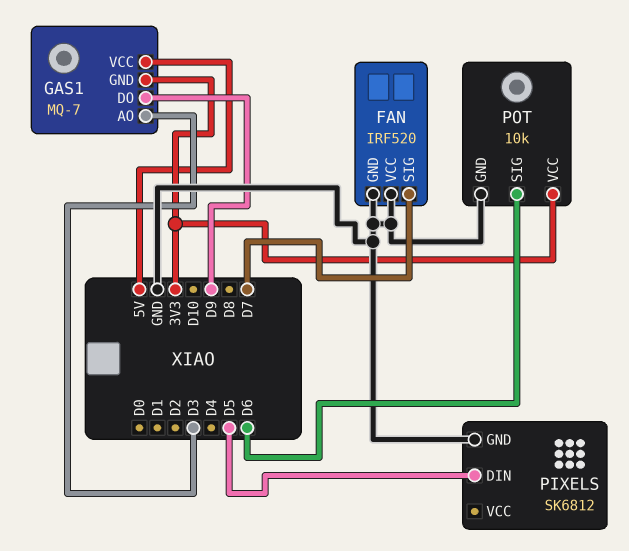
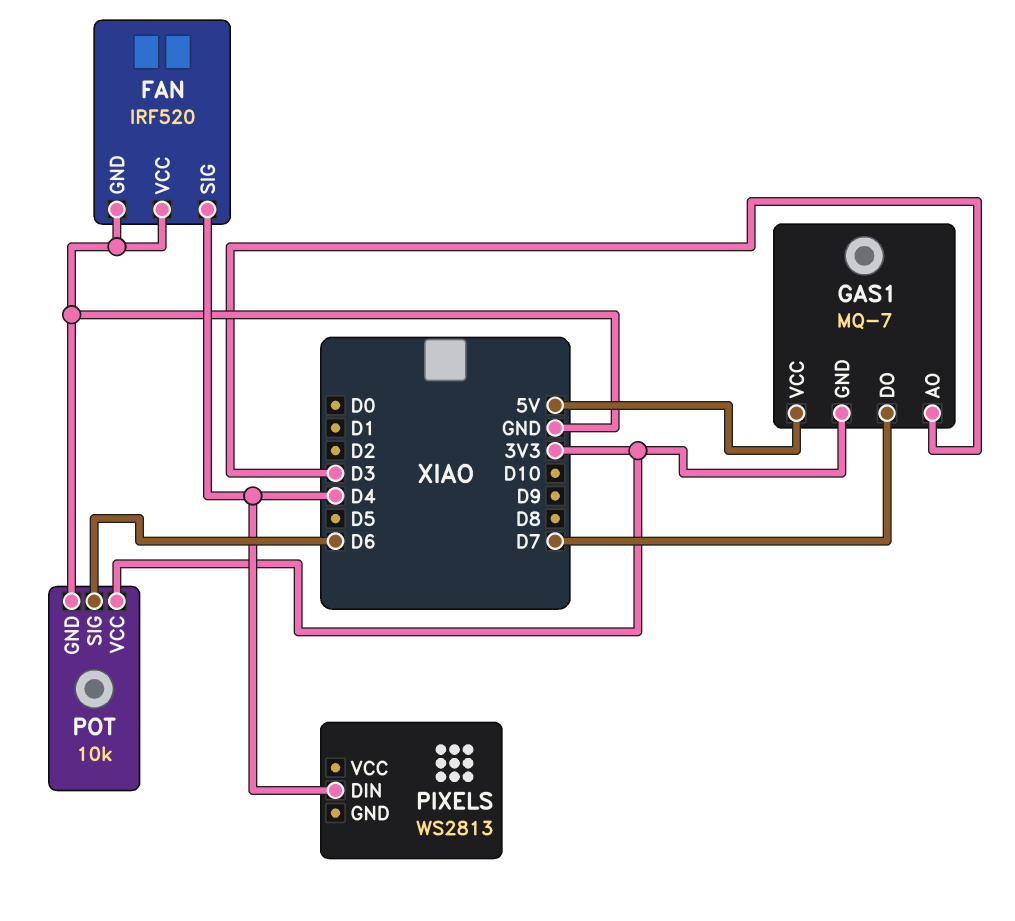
FAN pin SIG: D7 -> D4
GAS1 pin DO: D9 -> D7
PIXELS: SK6812 -> WS2813
PIXELS pin DIN: D5 -> D4
PIXELS pin GND: GND -> none

